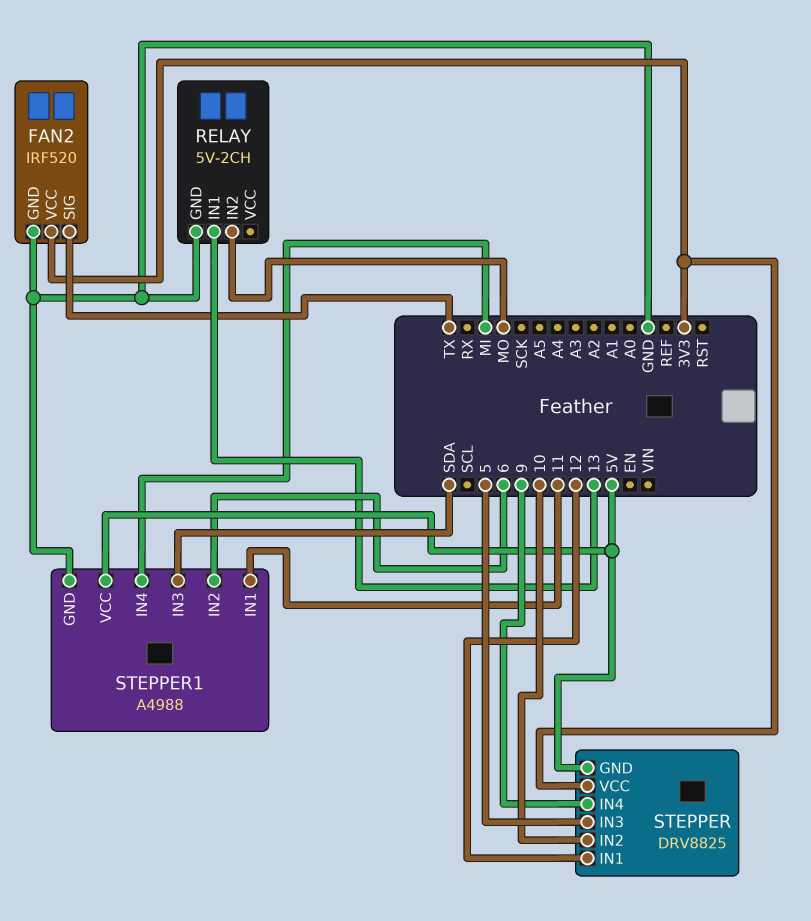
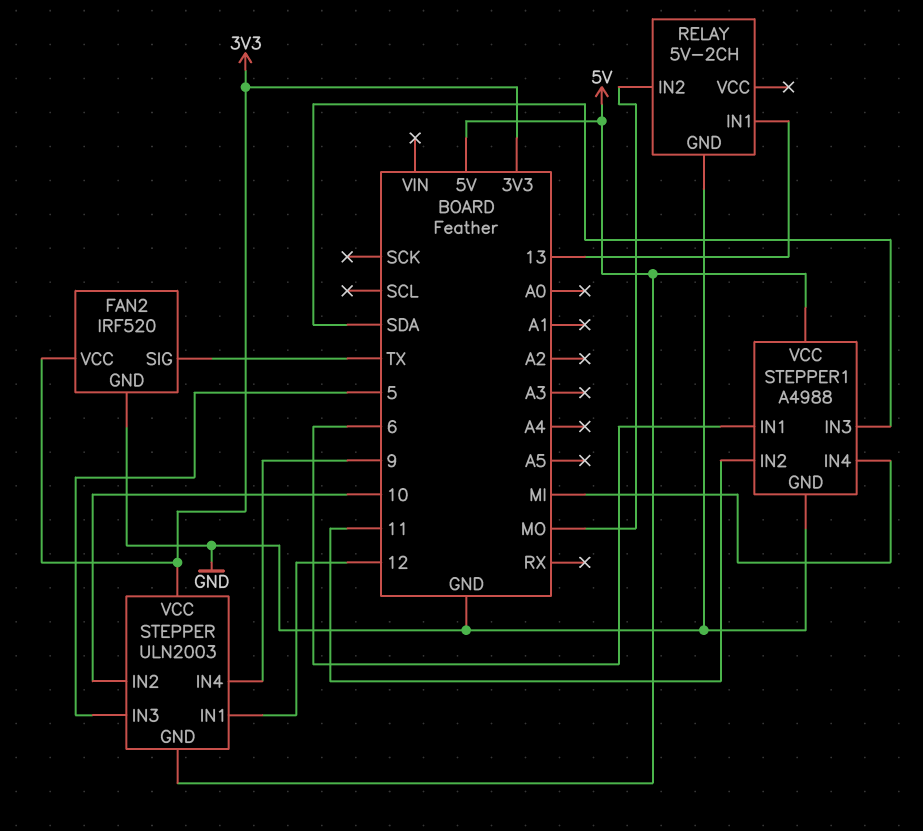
STEPPER: DRV8825 -> ULN2003
STEPPER1 pin IN1: 11 -> 6
STEPPER1 pin IN2: 6 -> 11

